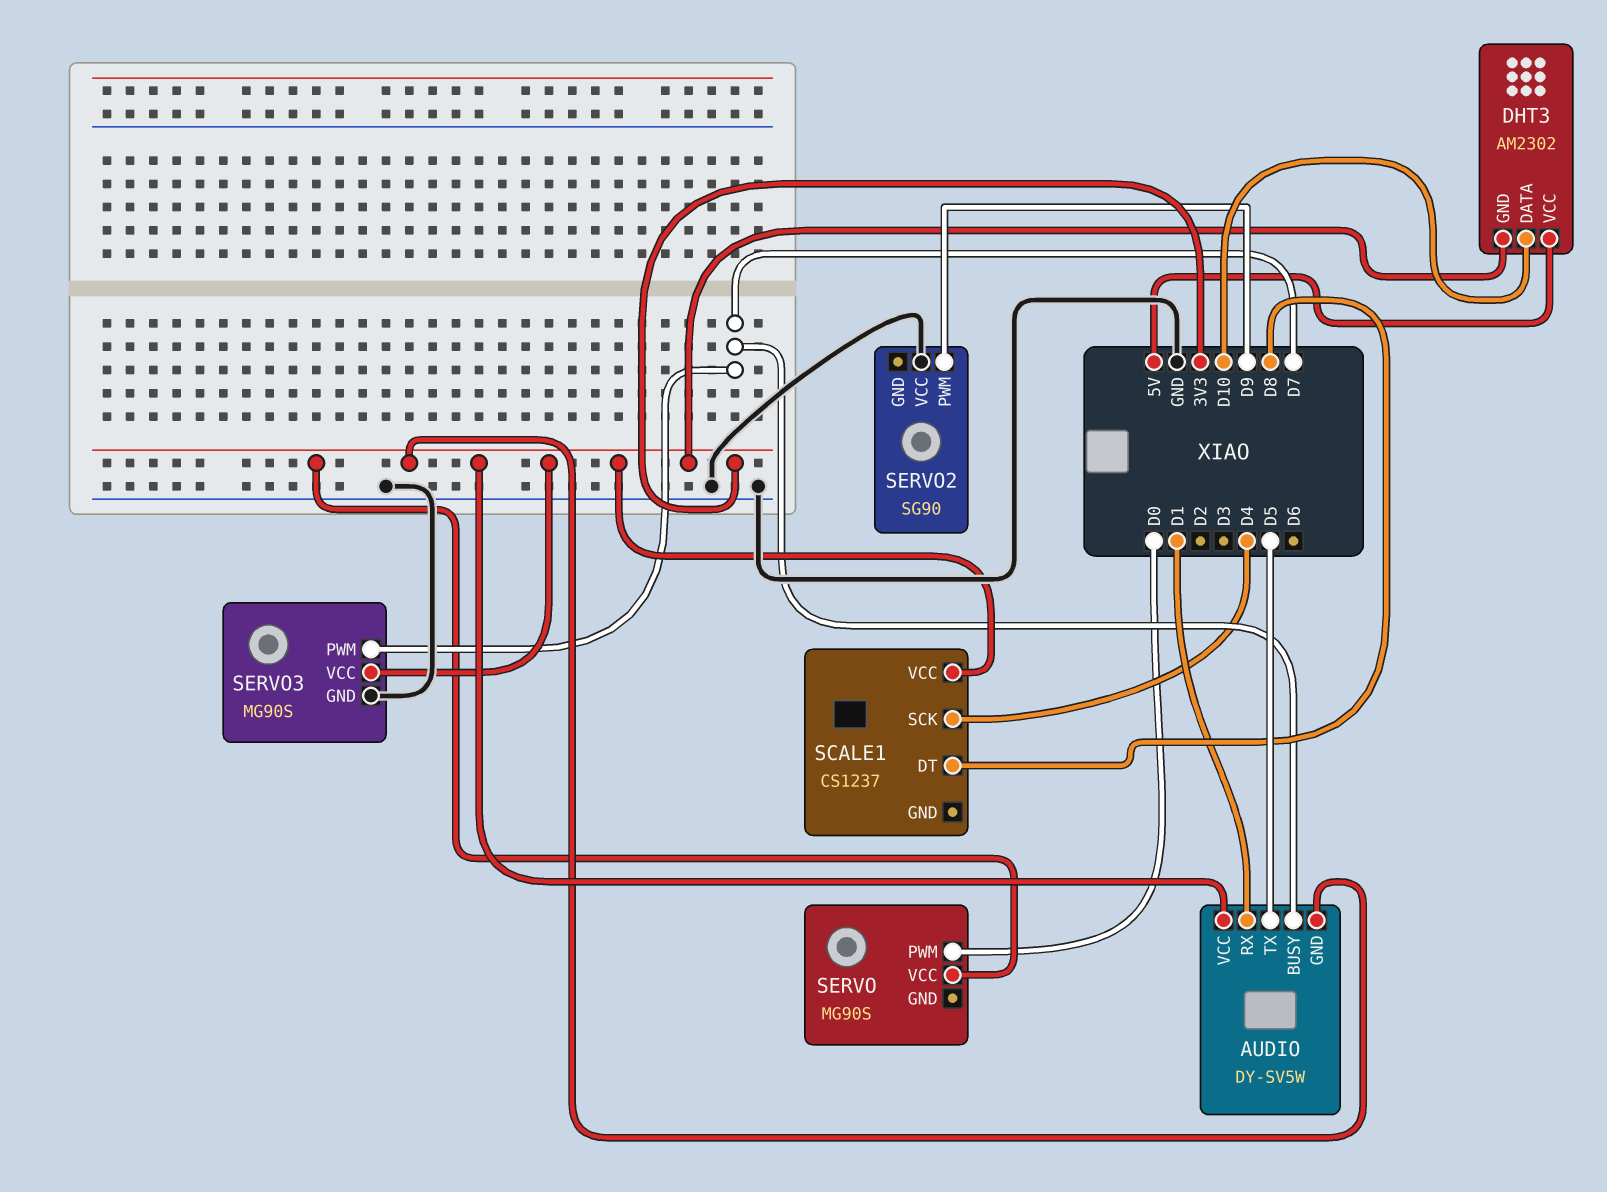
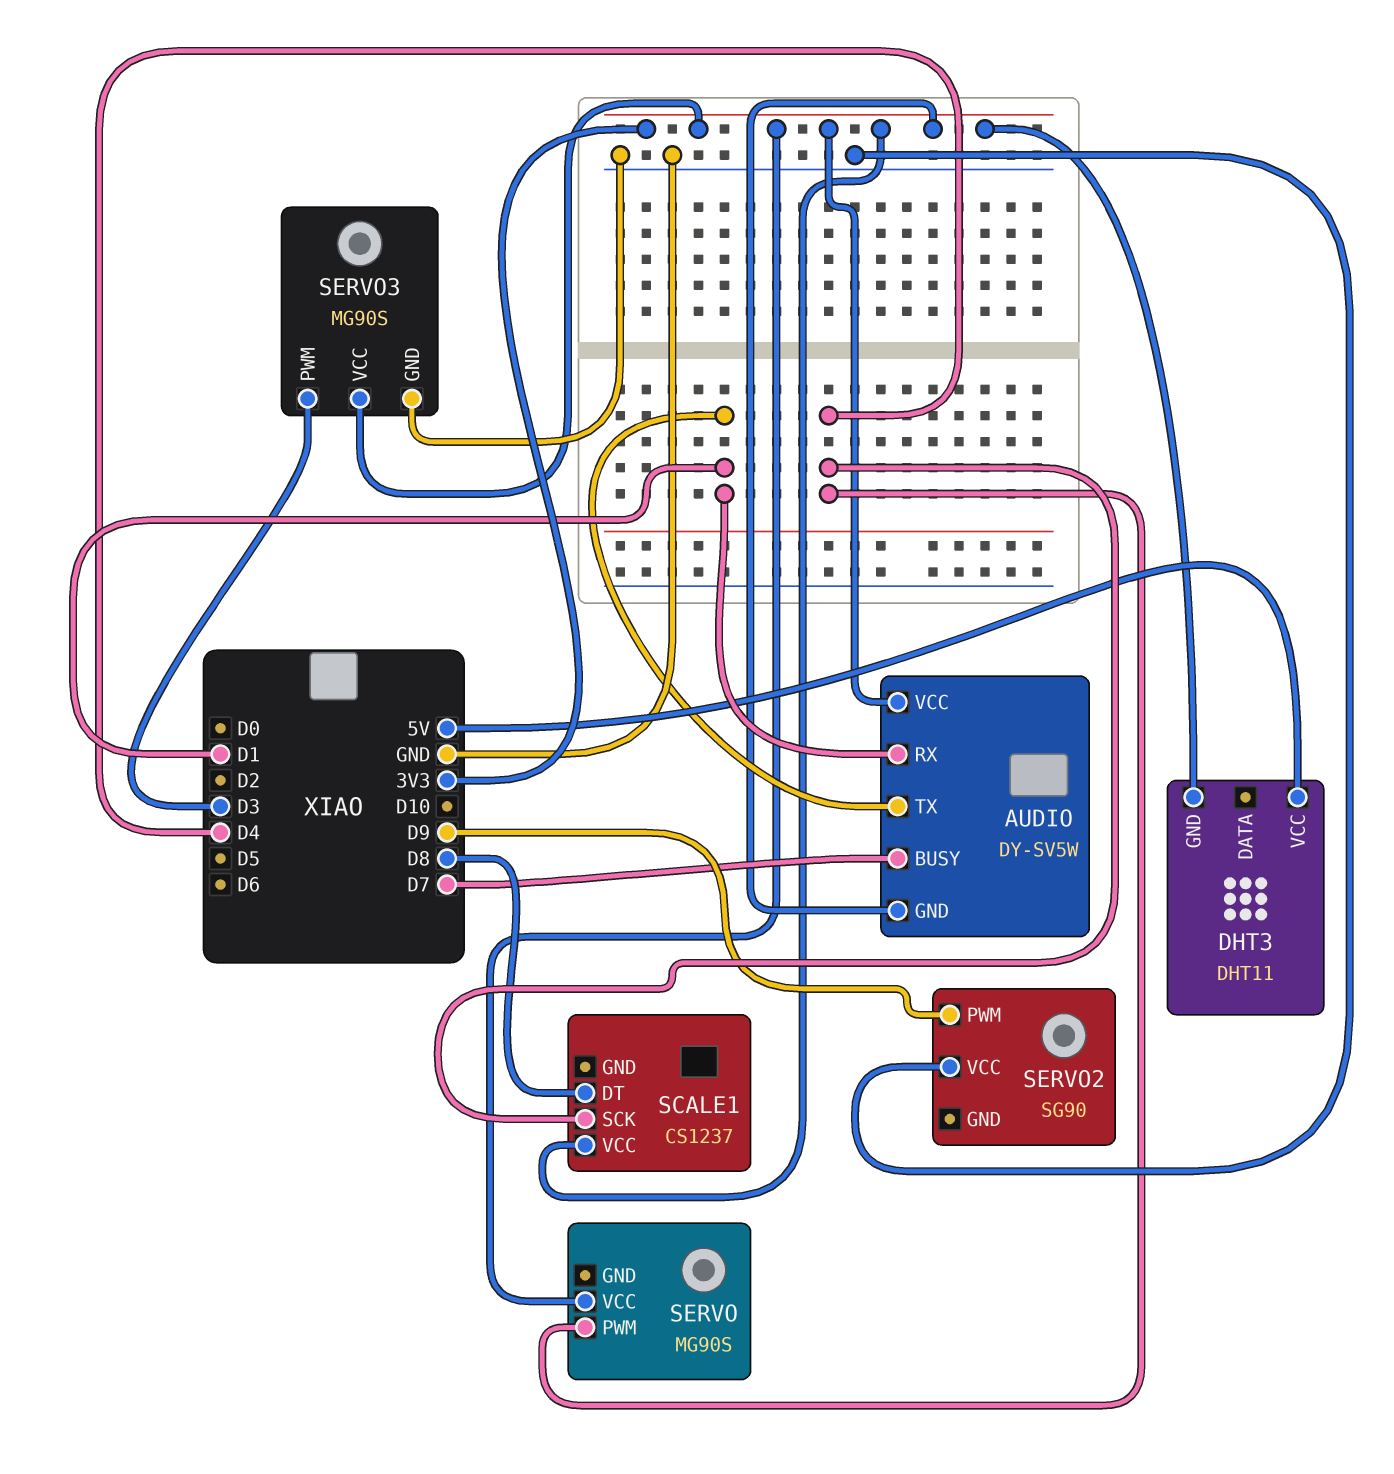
AUDIO pin TX: D5 -> D1
DHT3: AM2302 -> DHT11
DHT3 pin DATA: D10 -> none
SERVO pin PWM: D0 -> D4
SERVO3 pin PWM: D7 -> D3

